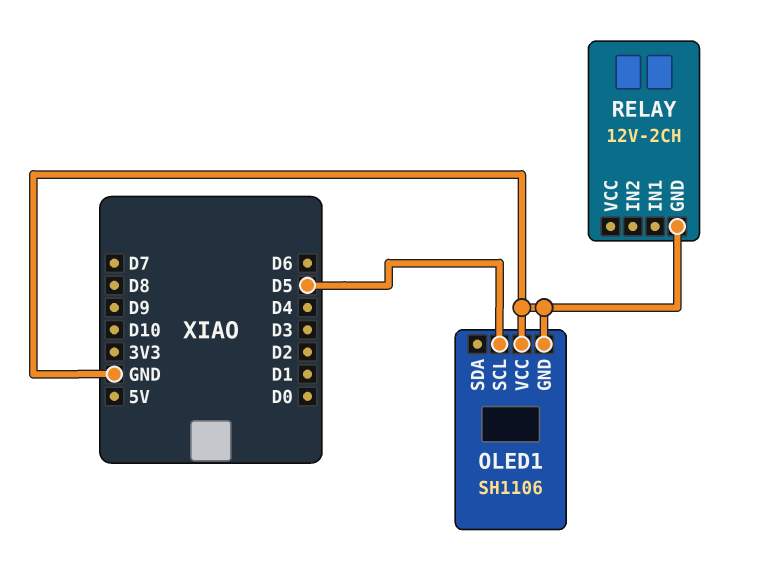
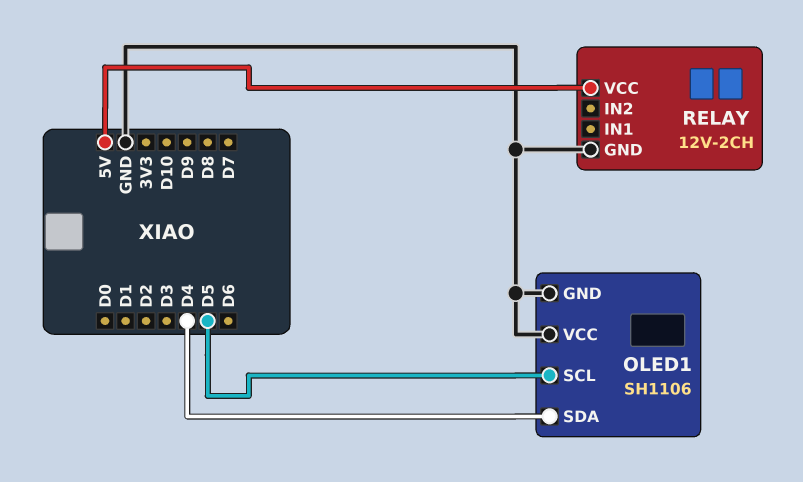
OLED1 pin SDA: none -> D4
RELAY pin VCC: none -> 5V

